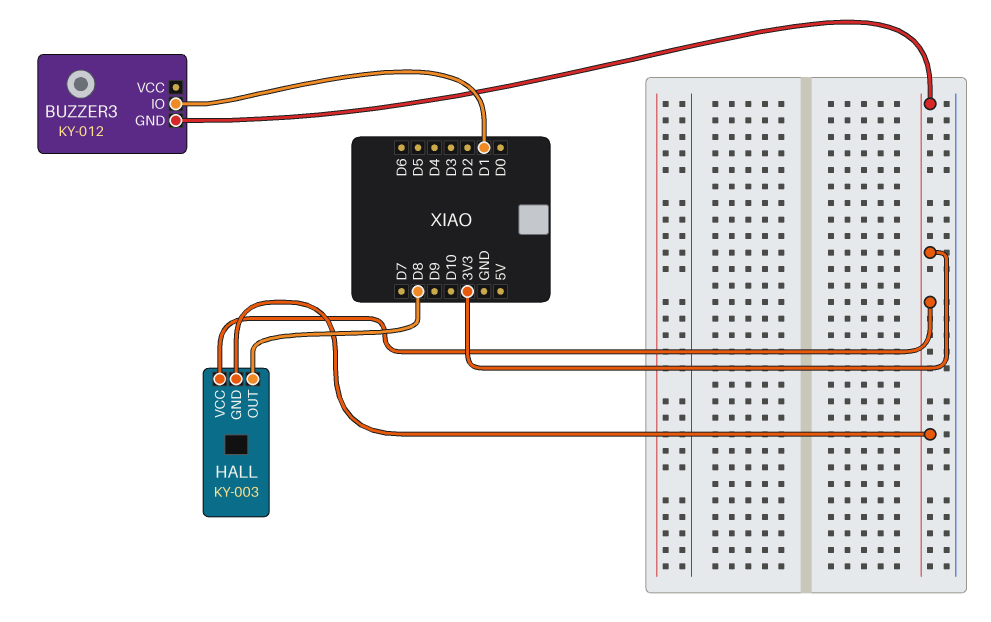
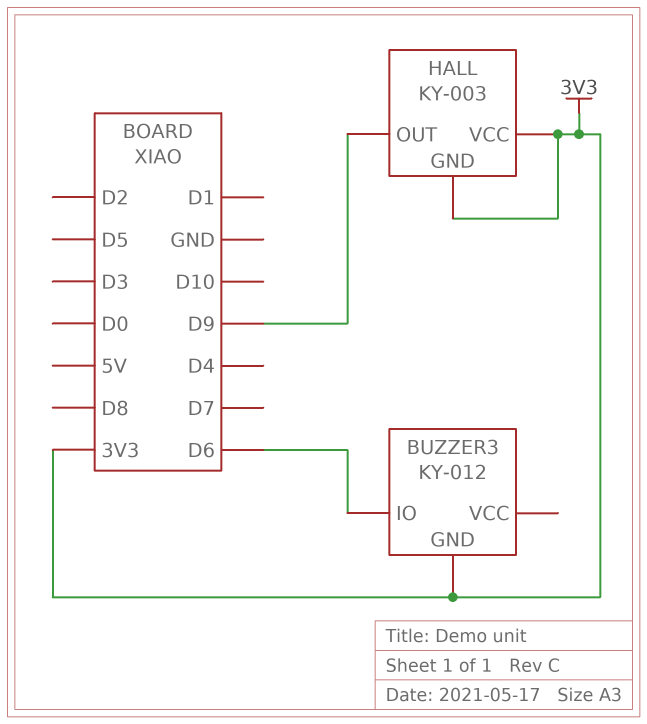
BUZZER3 pin IO: D1 -> D6
HALL pin OUT: D8 -> D9

